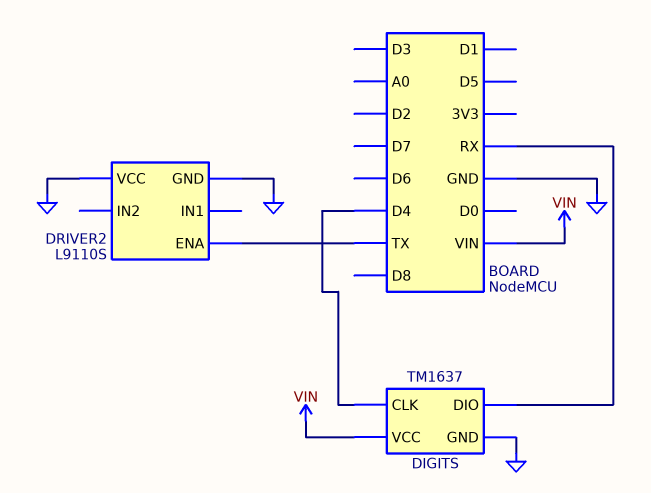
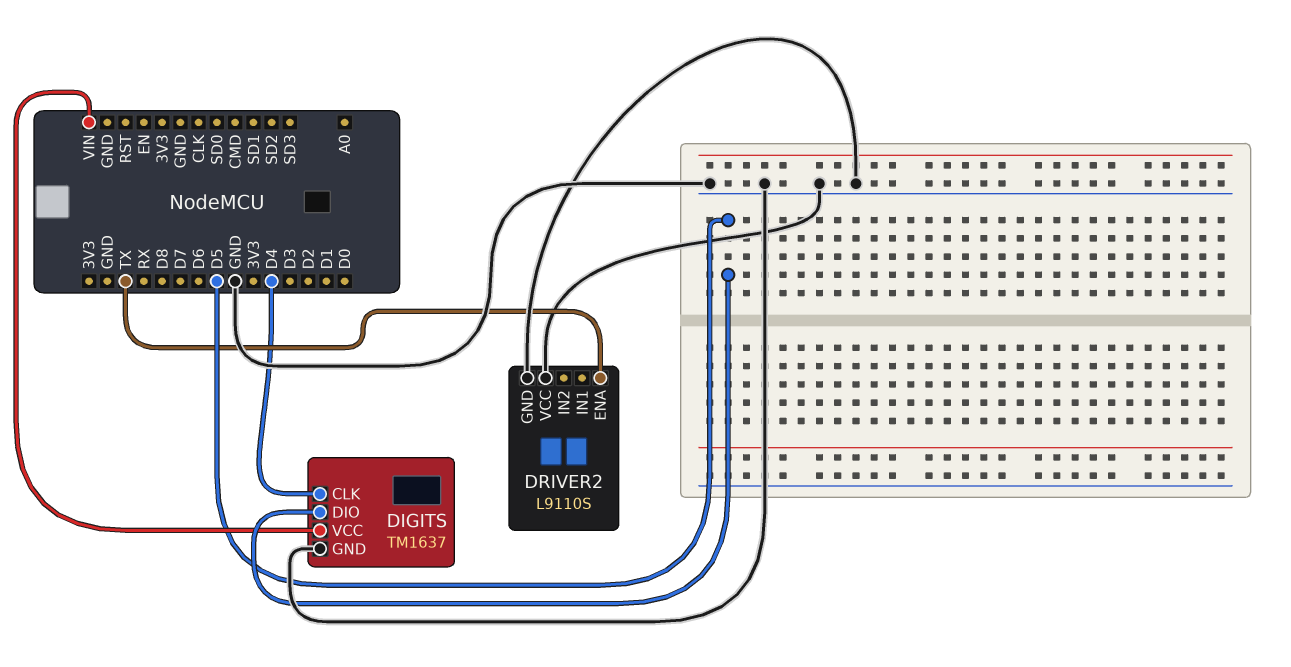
DIGITS pin DIO: RX -> D5

